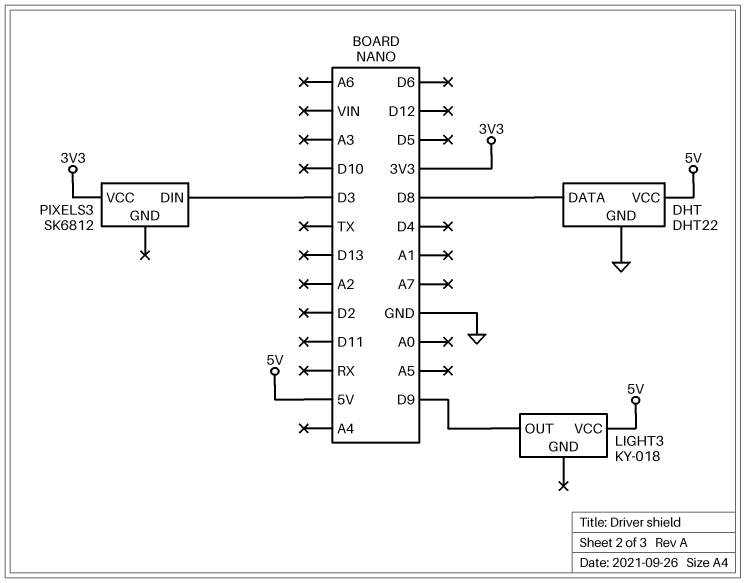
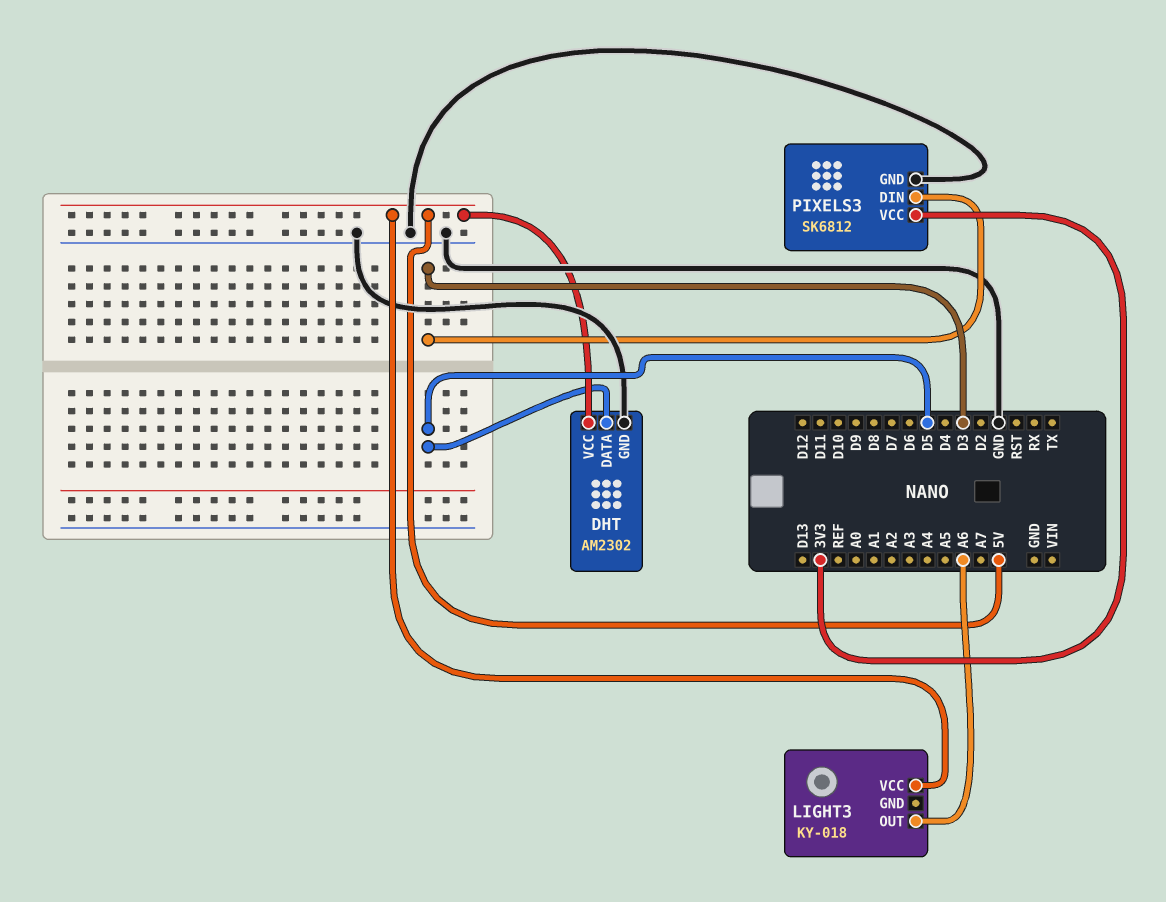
DHT: DHT22 -> AM2302
DHT pin DATA: D8 -> D5
LIGHT3 pin OUT: D9 -> A6
PIXELS3 pin GND: none -> GND

